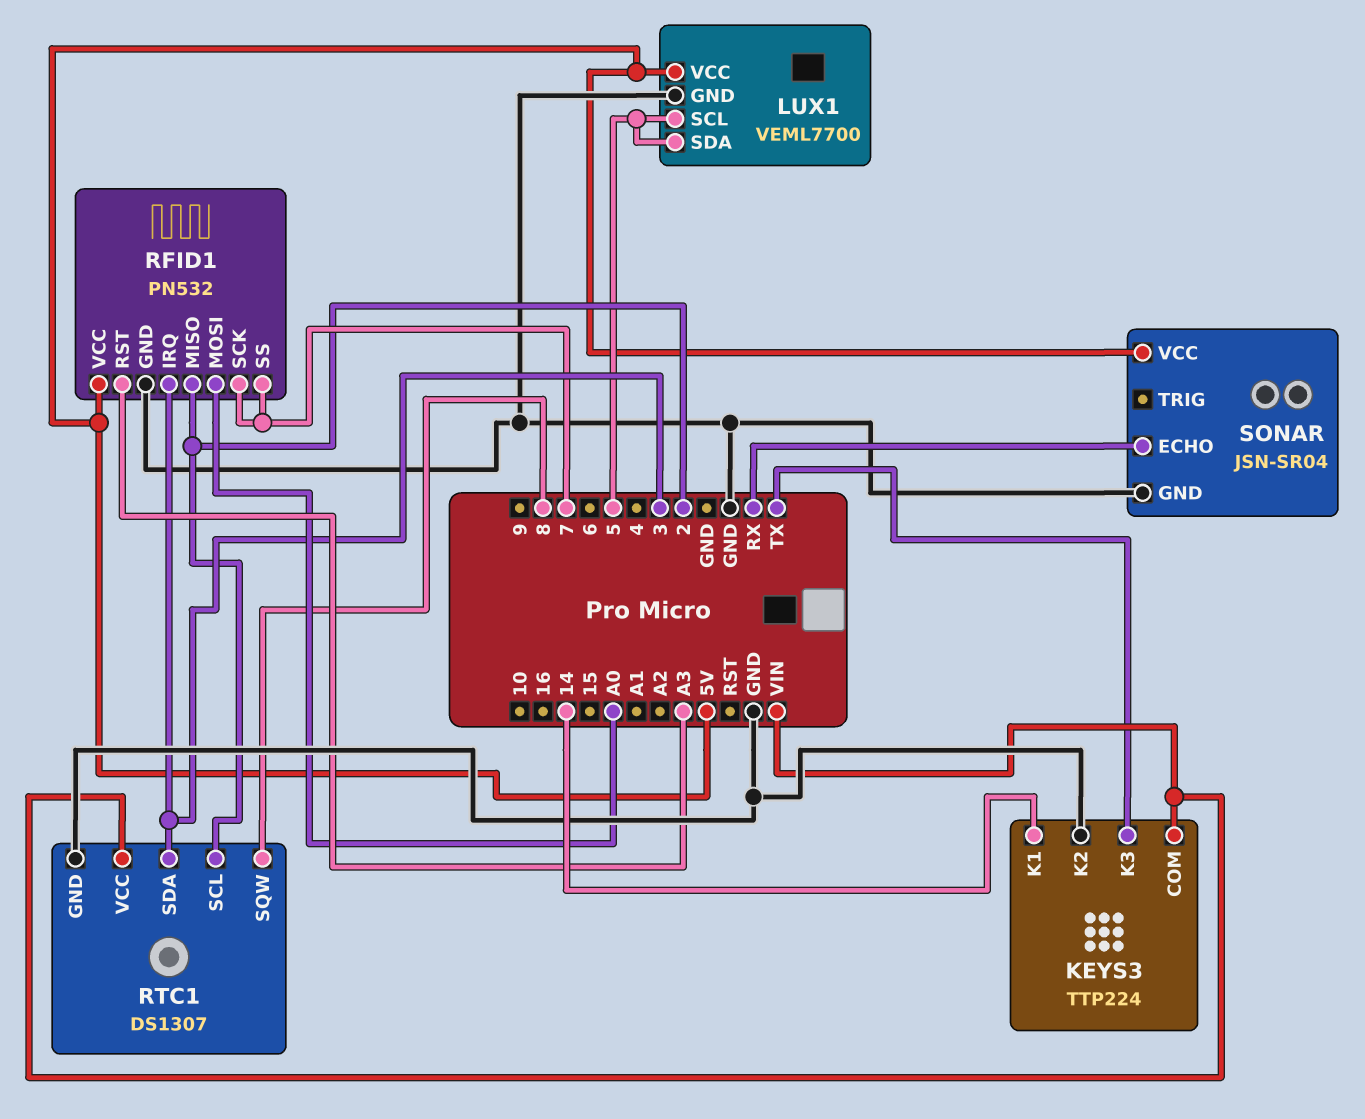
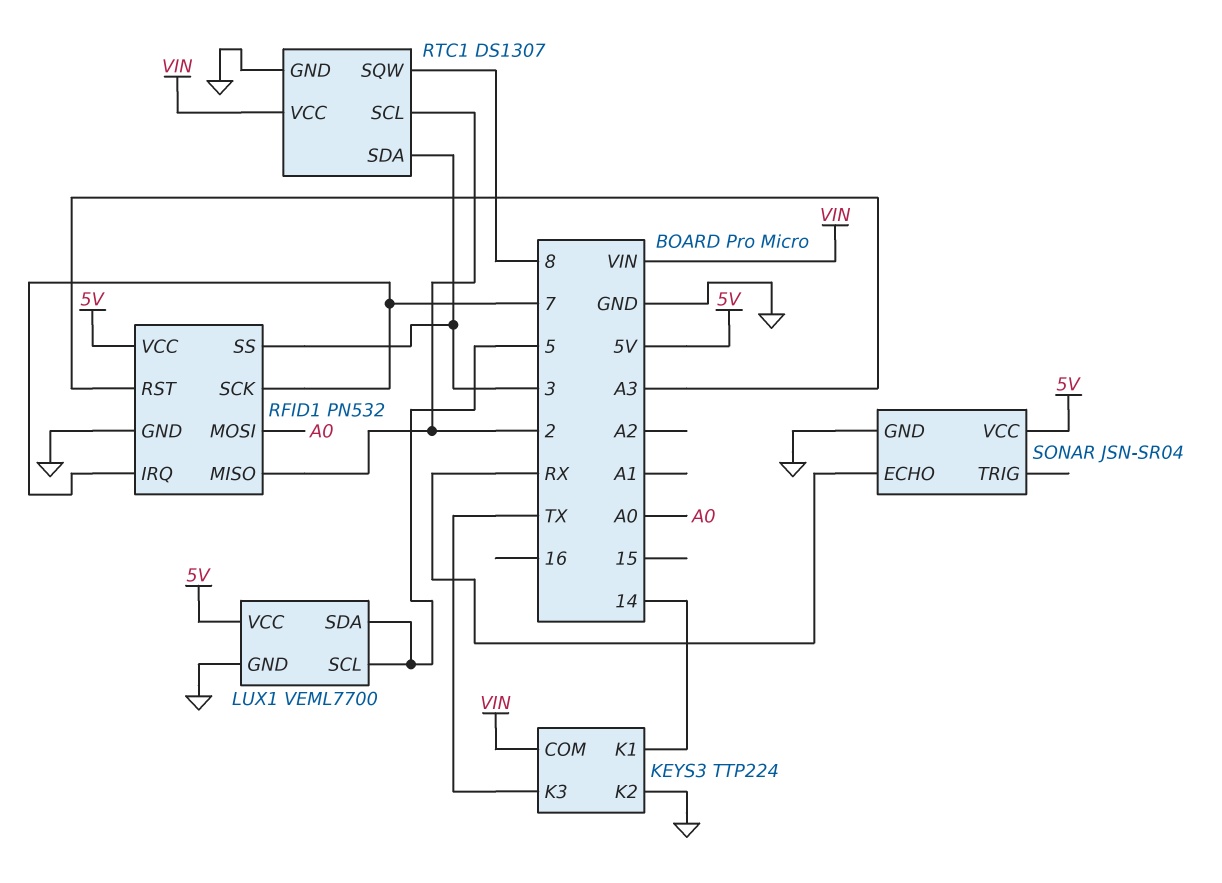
RFID1 pin IRQ: 3 -> 7
RFID1 pin SS: 7 -> 3

